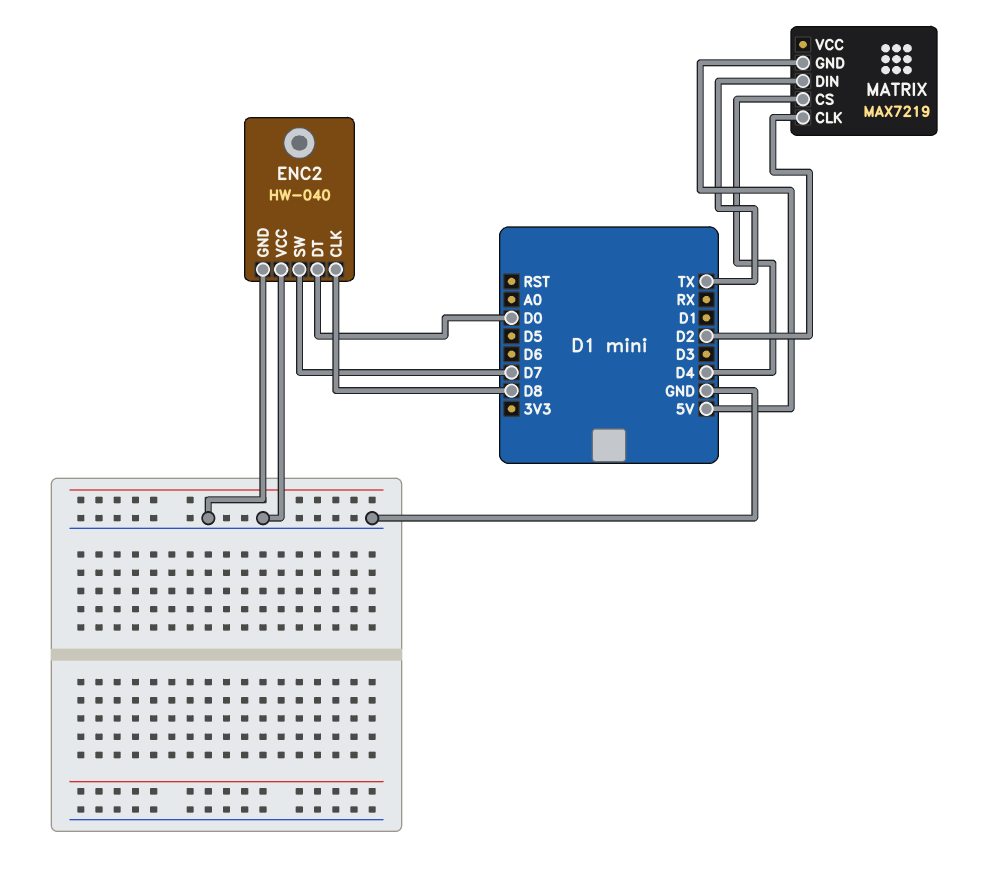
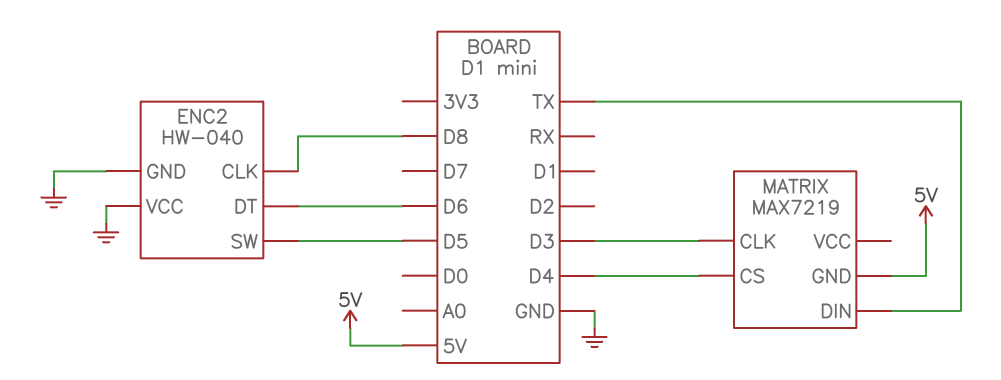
ENC2 pin DT: D0 -> D6
ENC2 pin SW: D7 -> D5
MATRIX pin CLK: D2 -> D3

